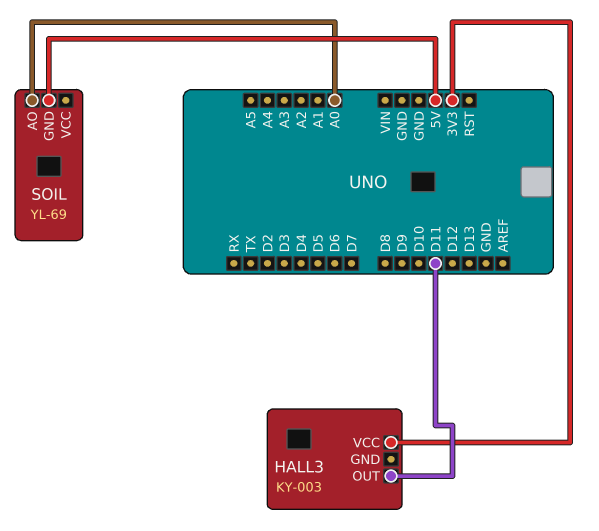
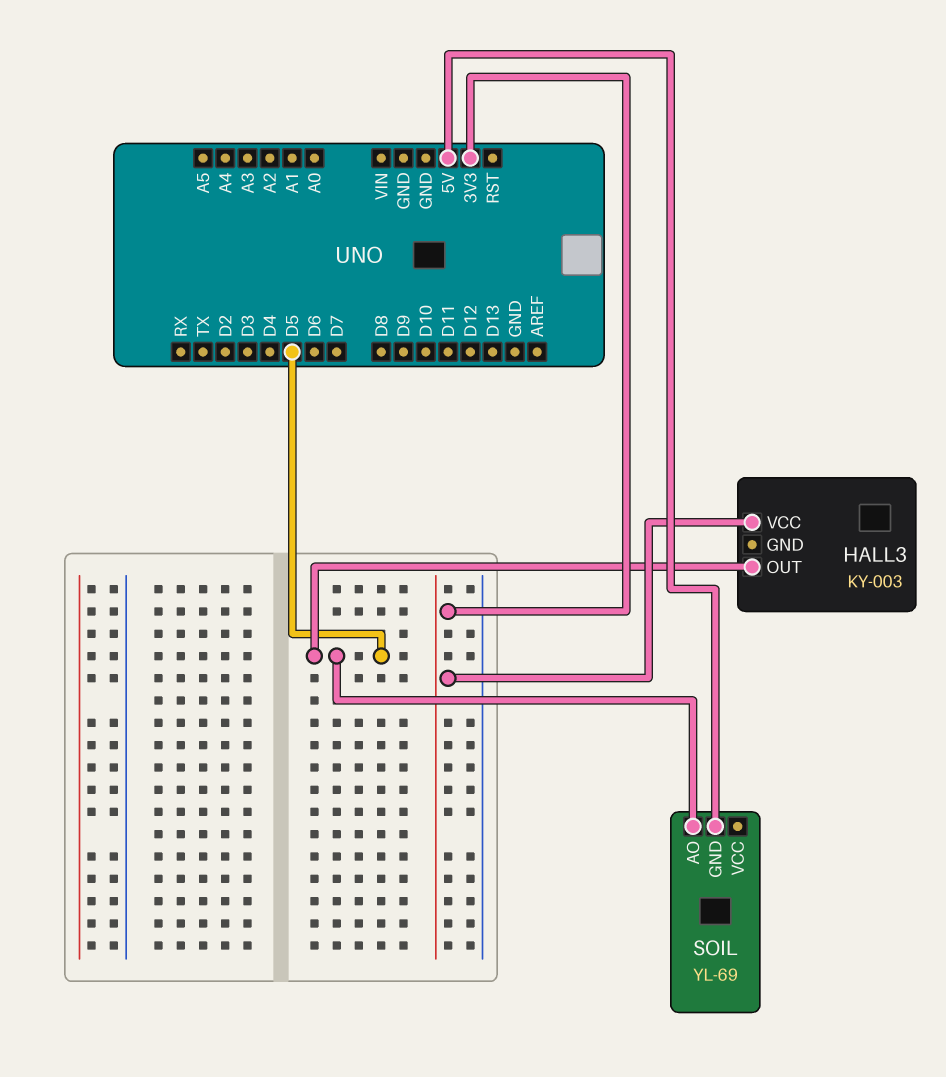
HALL3 pin OUT: D11 -> D5
SOIL pin AO: A0 -> D5

